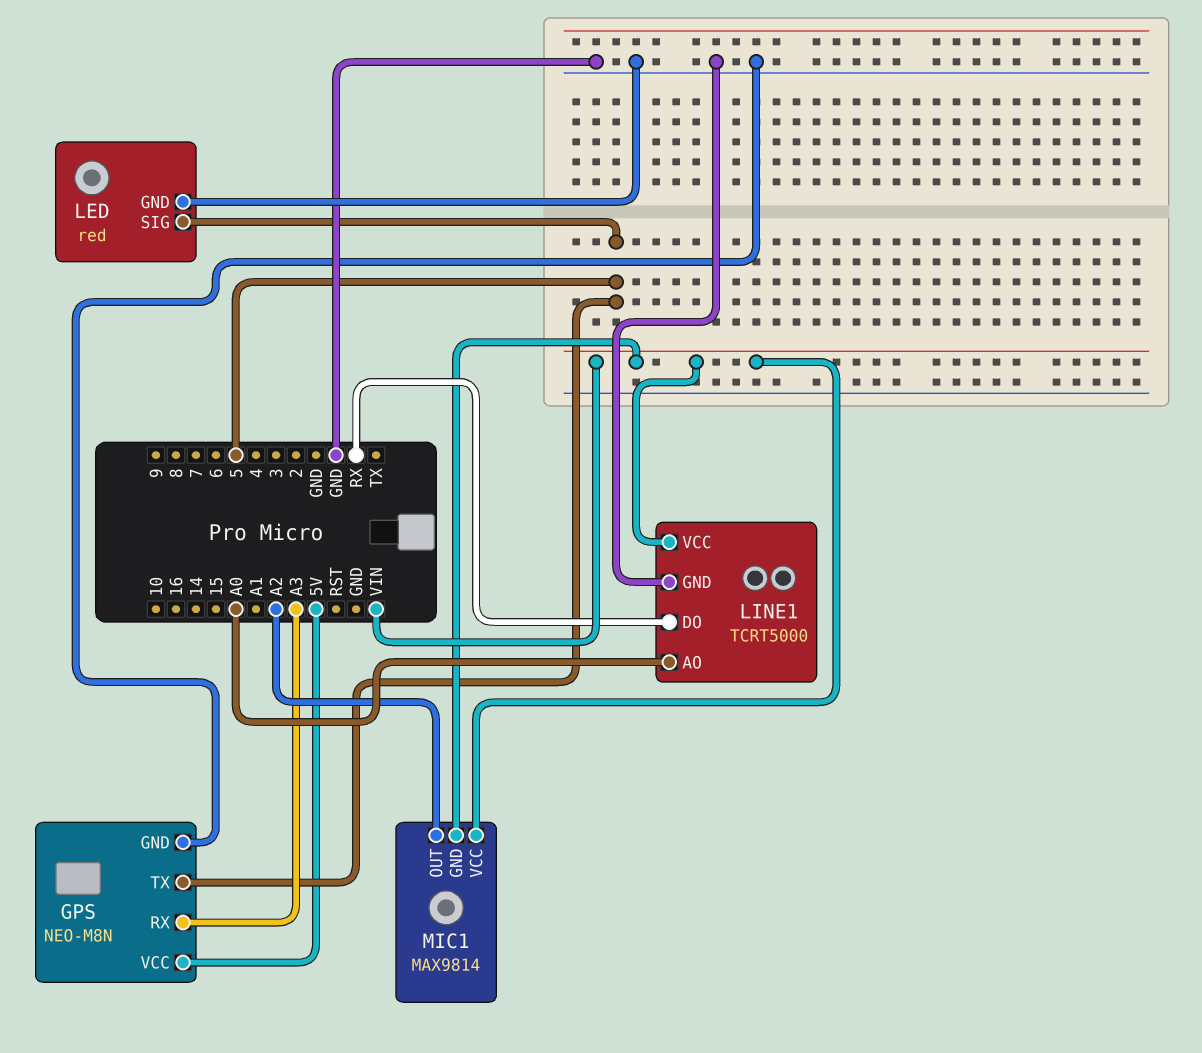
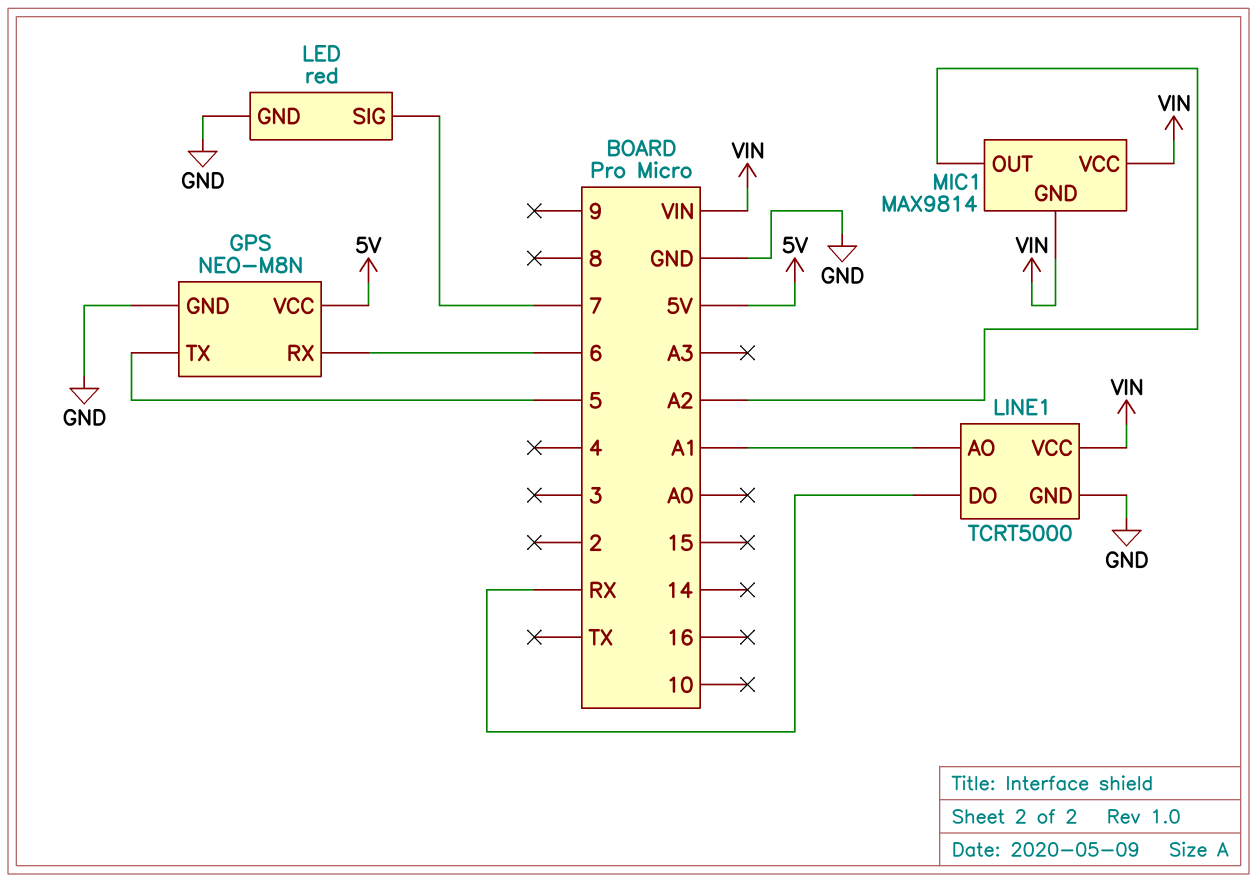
GPS pin RX: A3 -> 6
LED pin SIG: 5 -> 7
LINE1 pin AO: A0 -> A1

